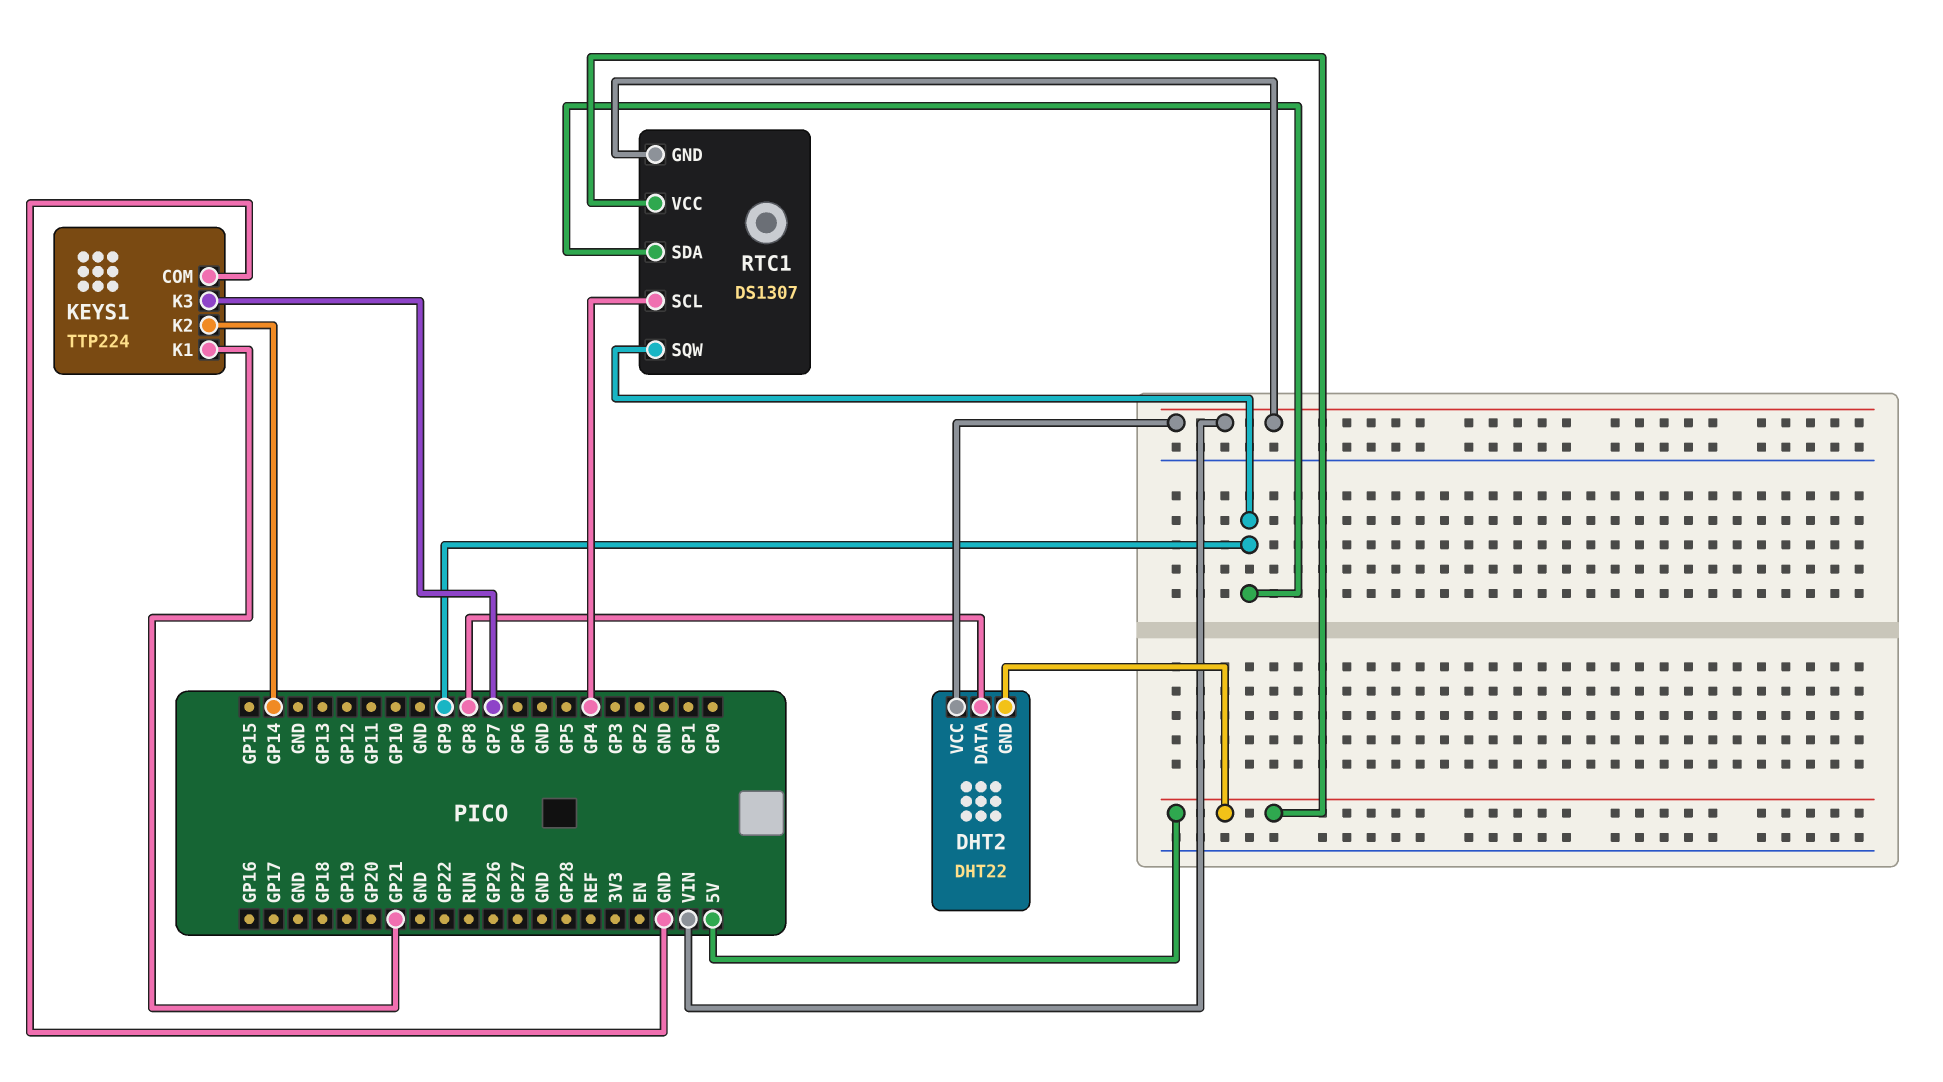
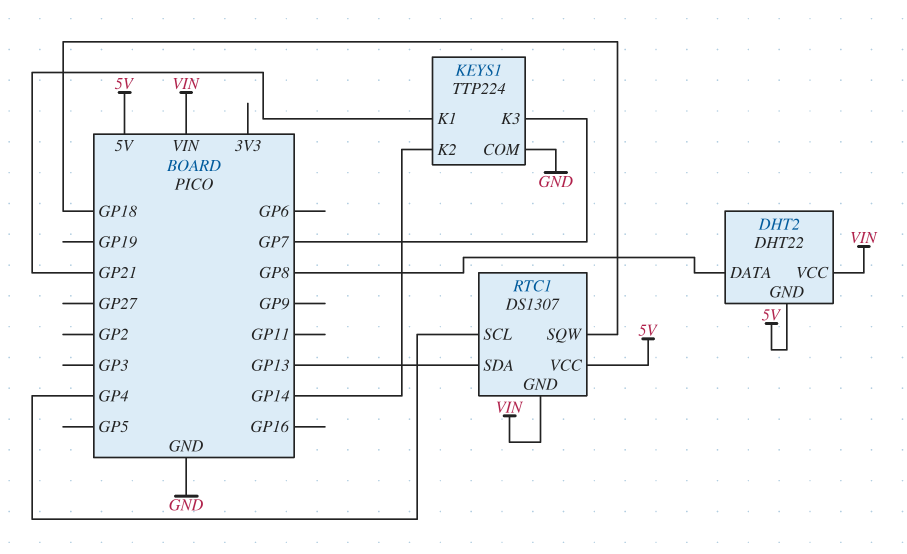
RTC1 pin SDA: GP9 -> GP13
RTC1 pin SQW: GP9 -> GP18

